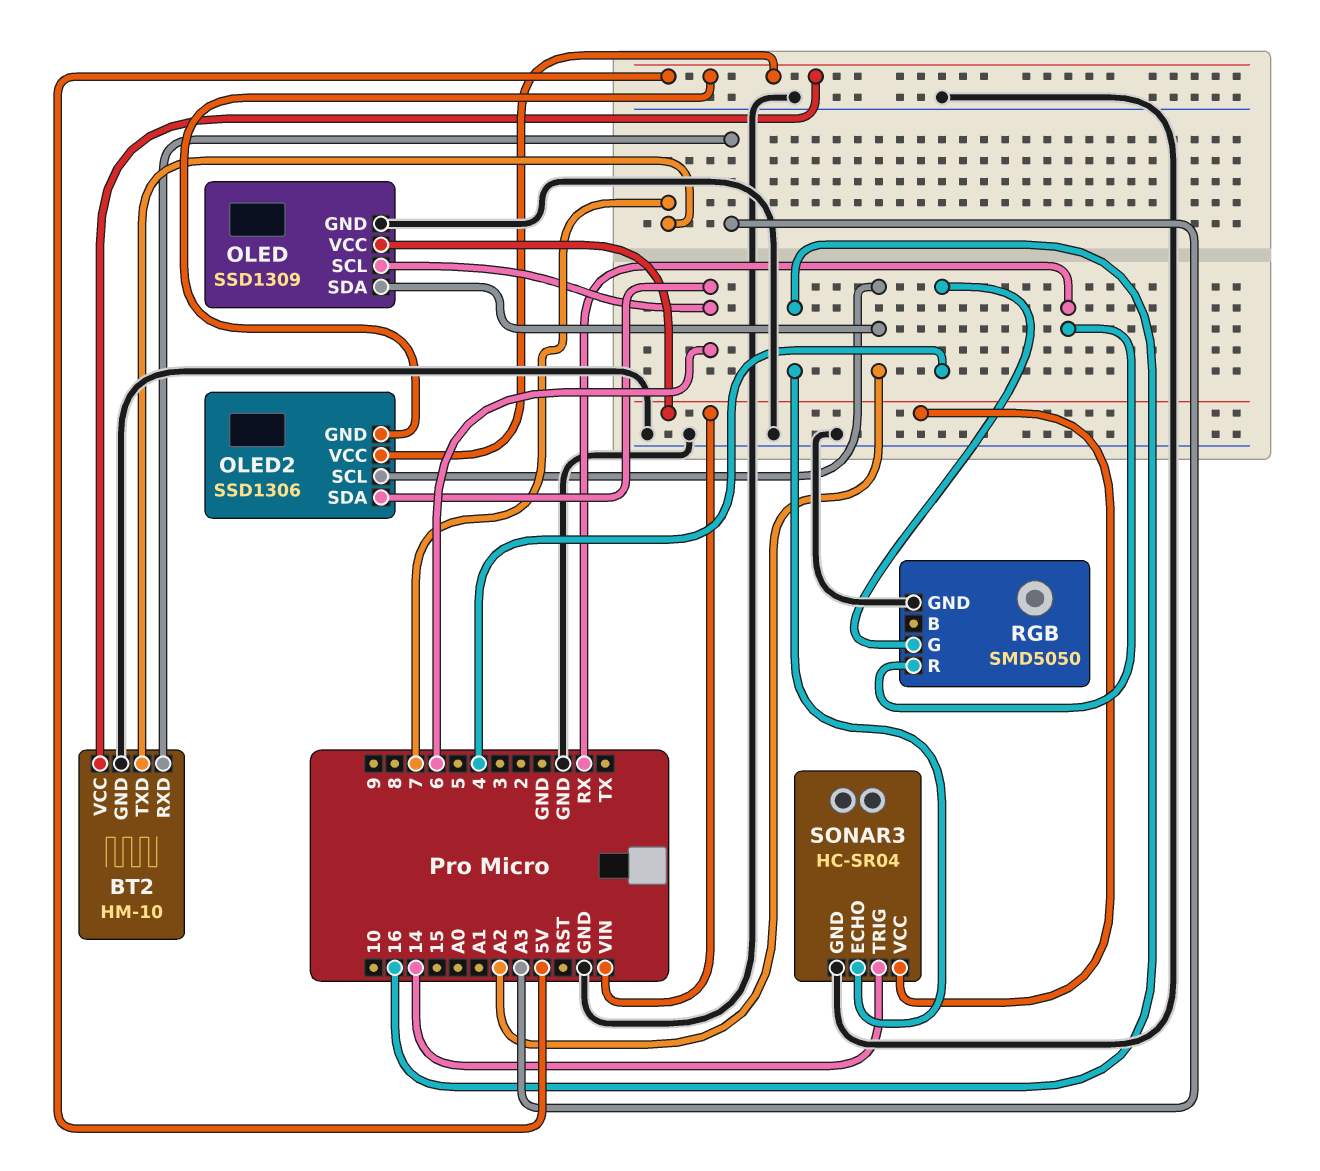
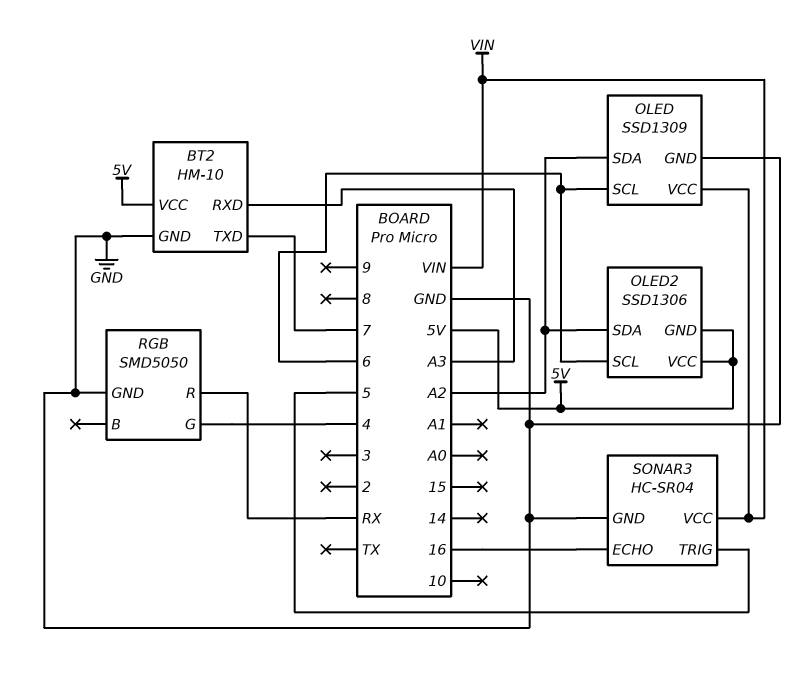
OLED2 pin SCL: A2 -> 6
OLED2 pin SDA: 6 -> A2
SONAR3 pin TRIG: 14 -> 5

